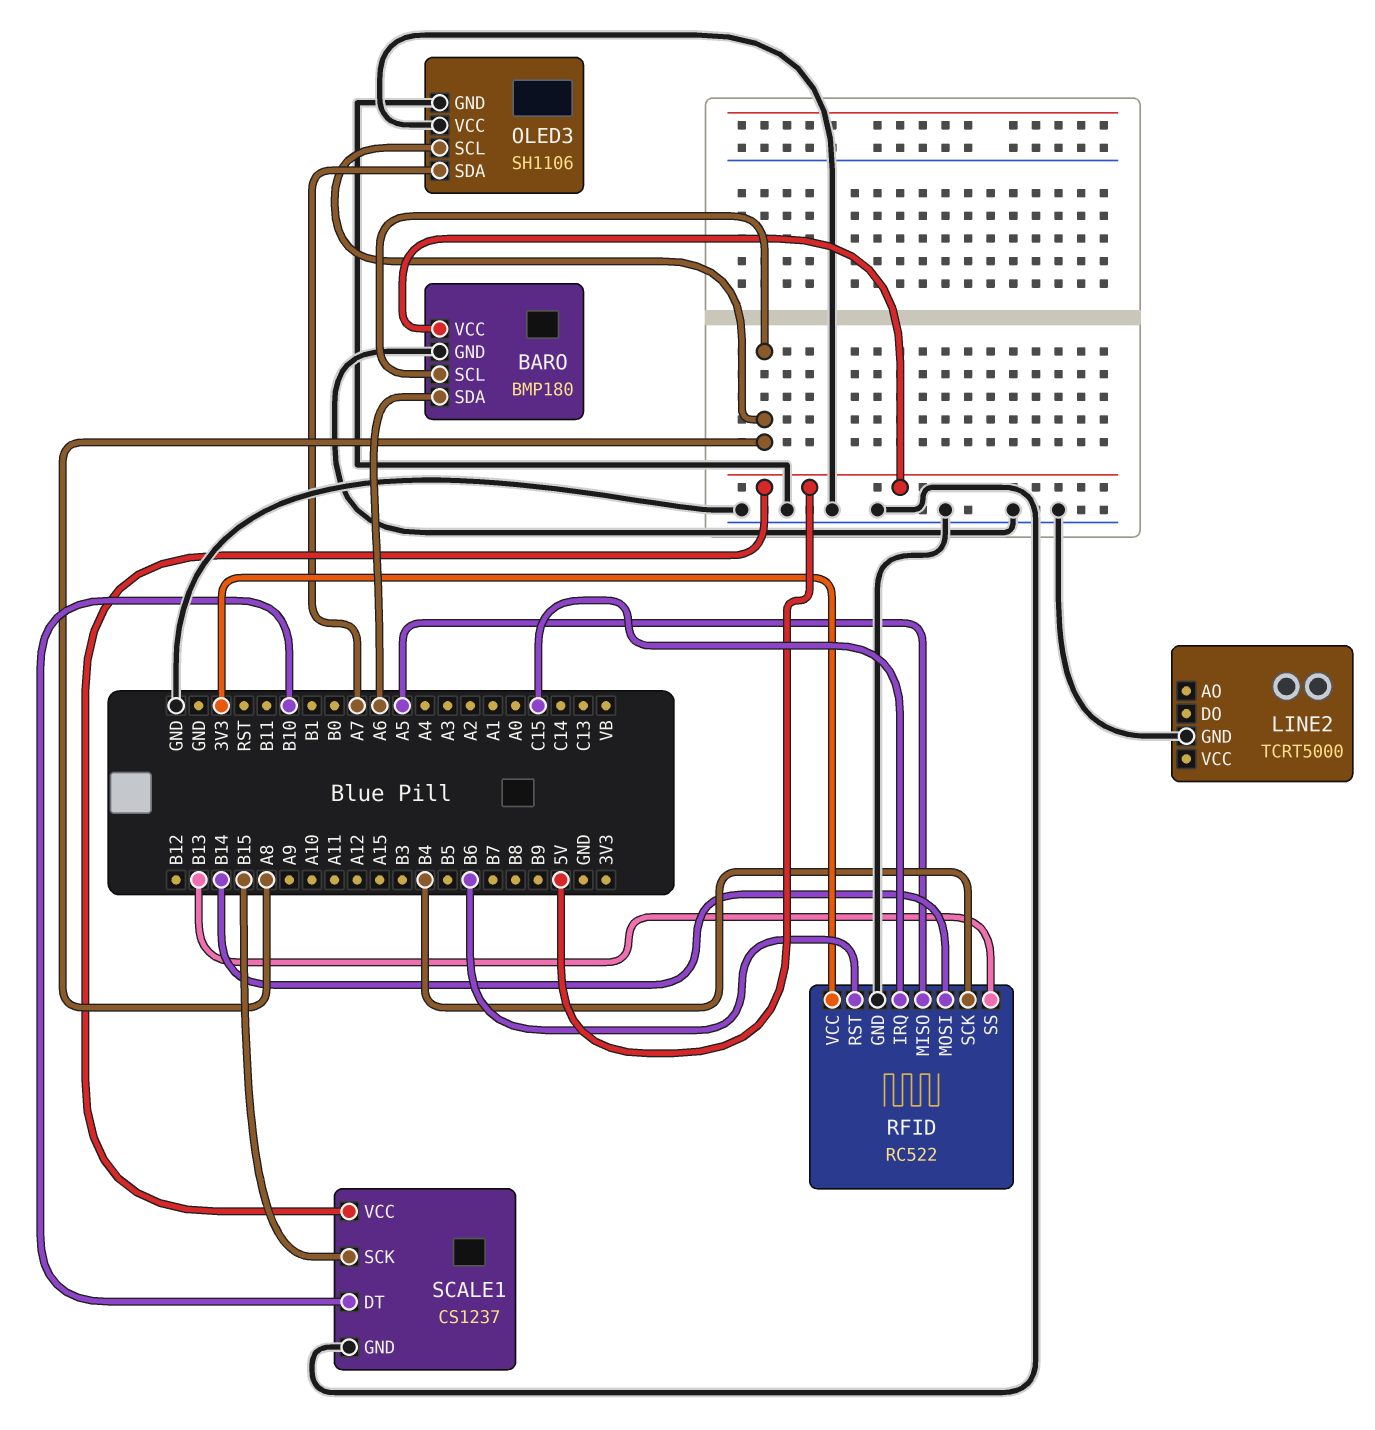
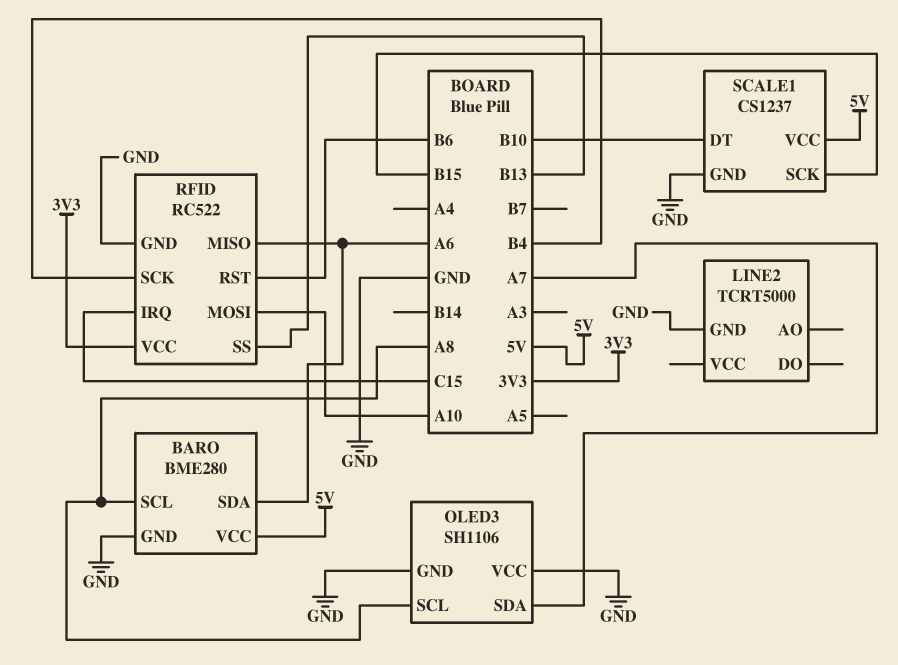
BARO: BMP180 -> BME280
RFID pin MISO: A5 -> A6
RFID pin MOSI: B14 -> A10

